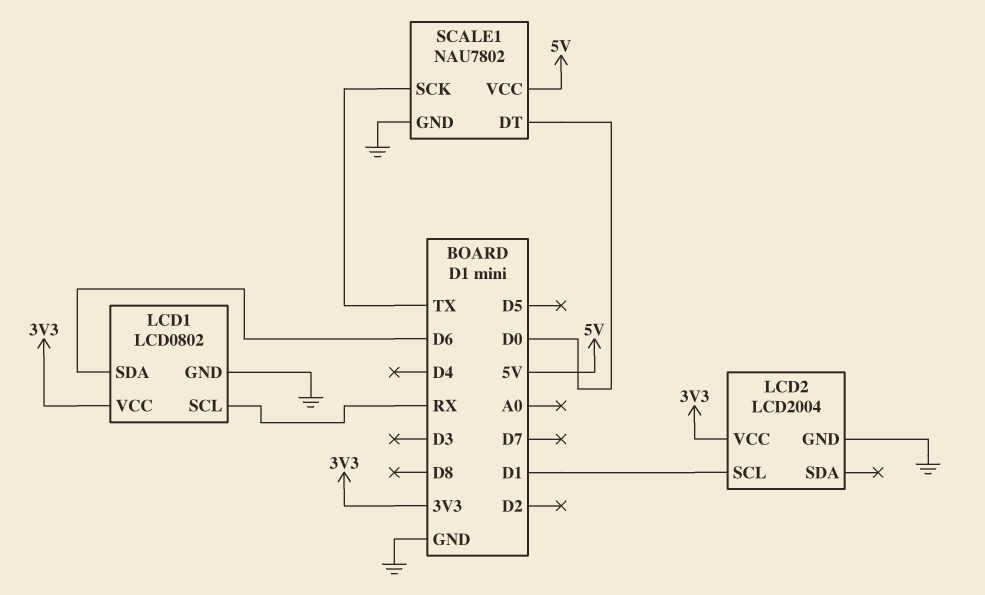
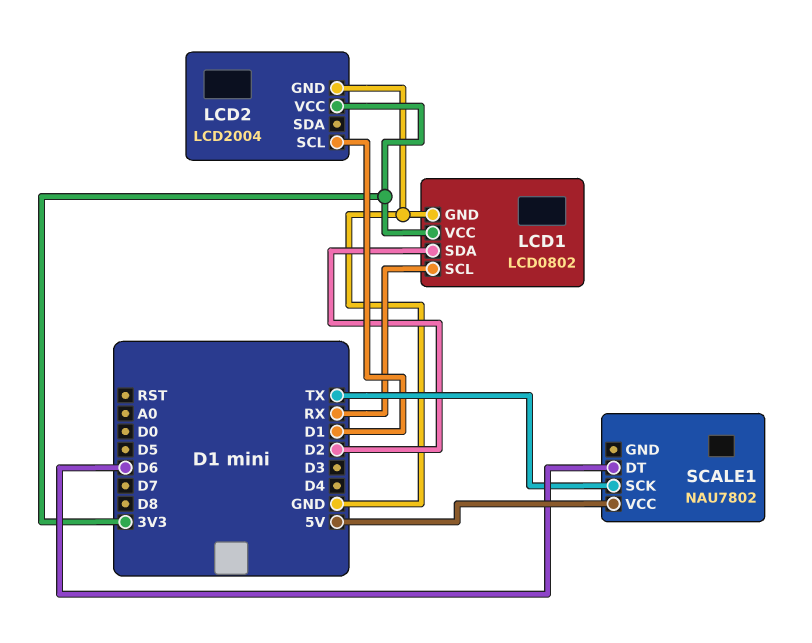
LCD1 pin SDA: D6 -> D2
SCALE1 pin DT: D0 -> D6
SCALE1 pin GND: GND -> none

